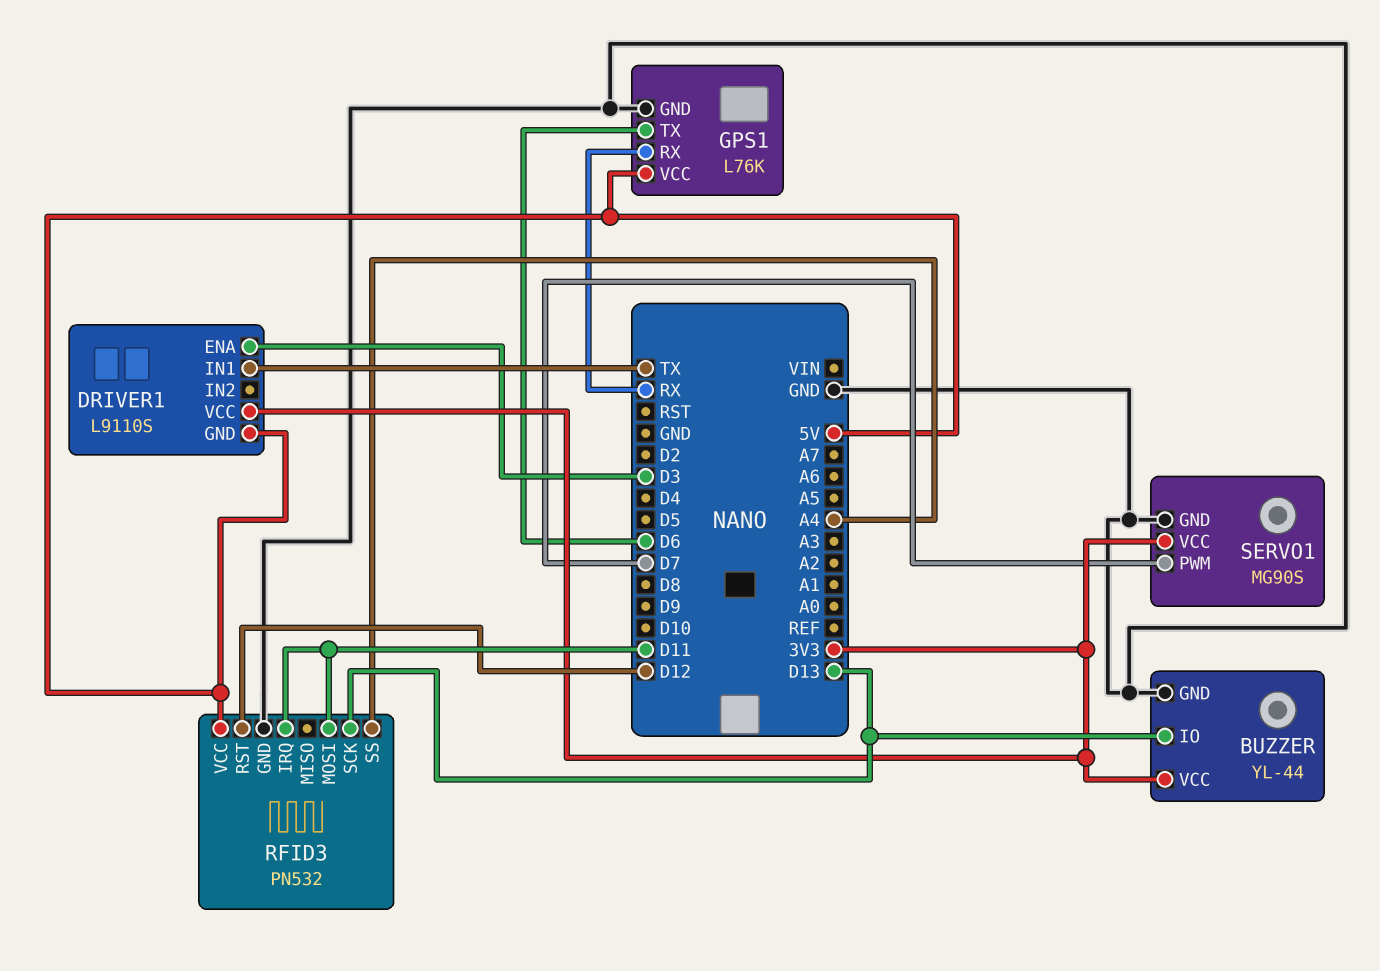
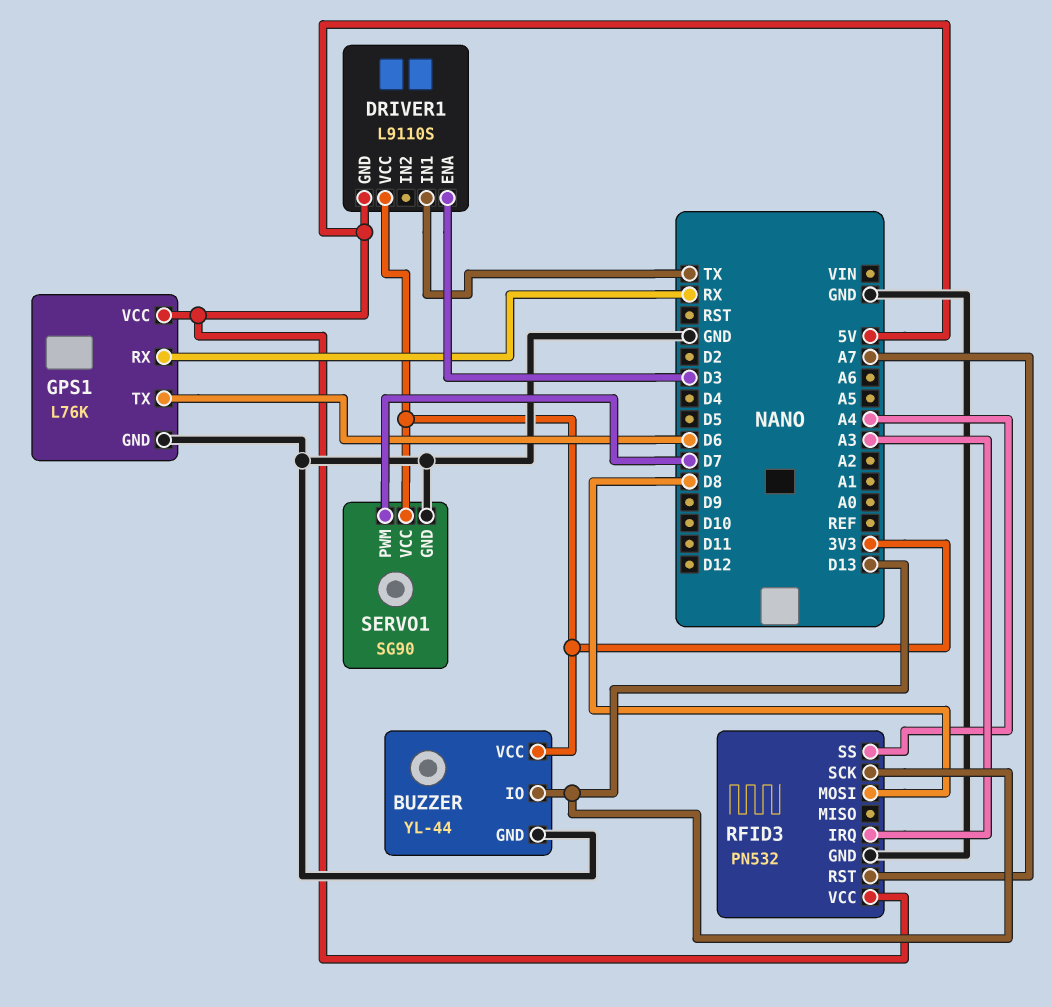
RFID3 pin IRQ: D11 -> A3
RFID3 pin MOSI: D11 -> D8
RFID3 pin RST: D12 -> A7
SERVO1: MG90S -> SG90

